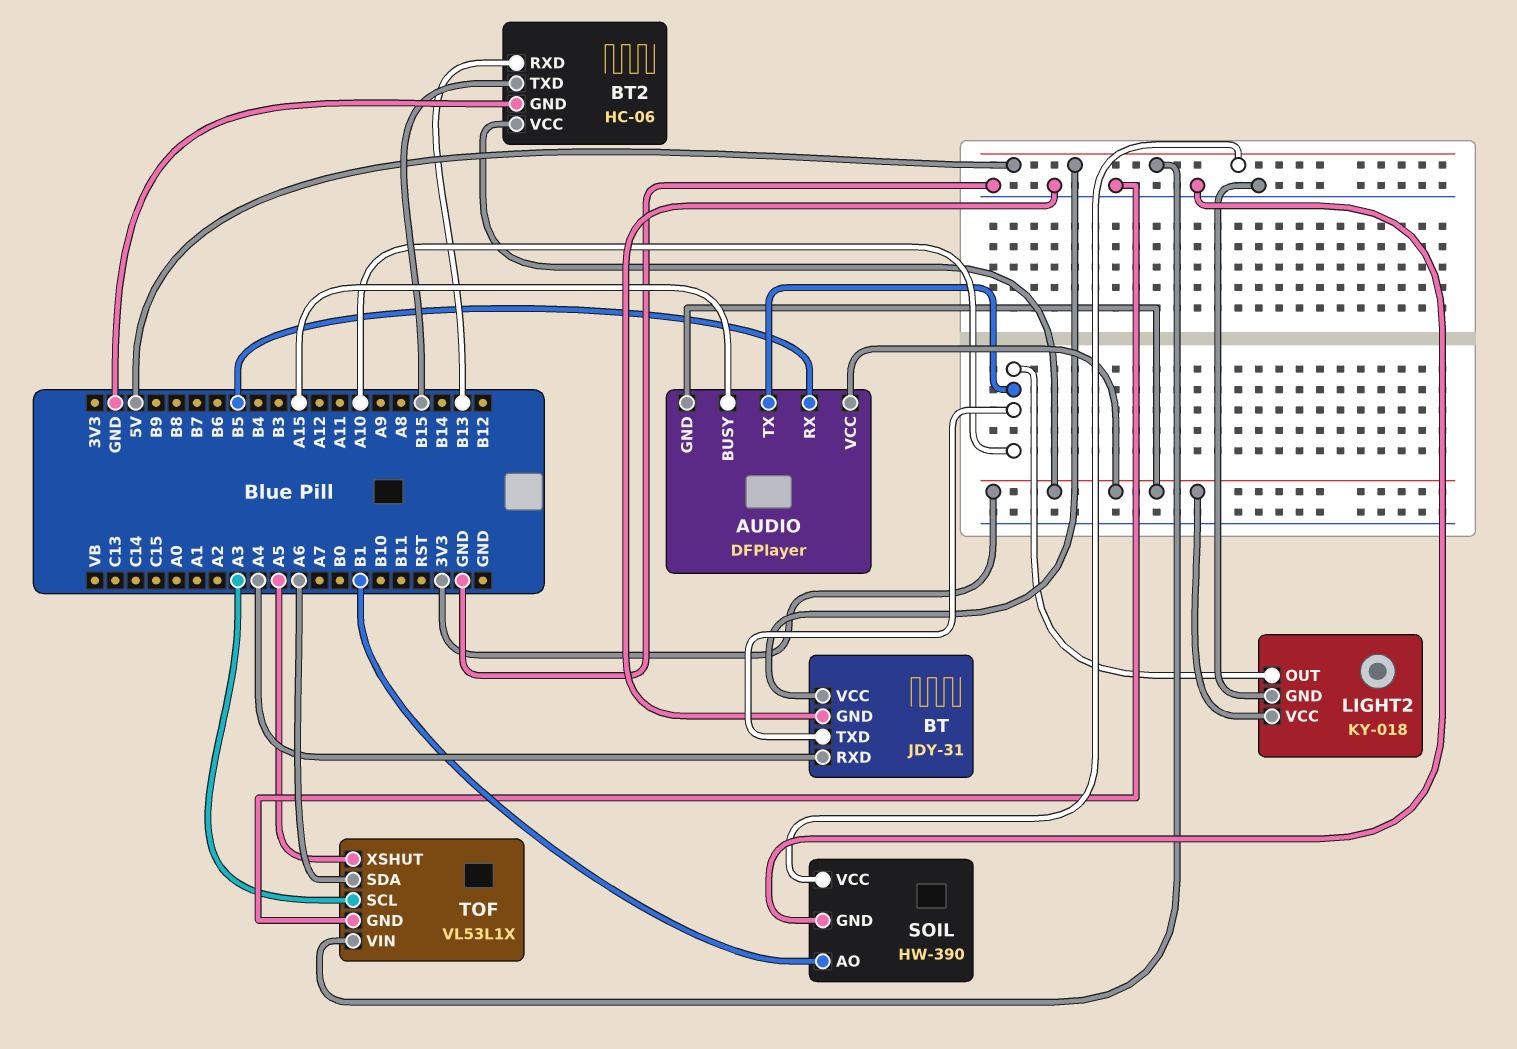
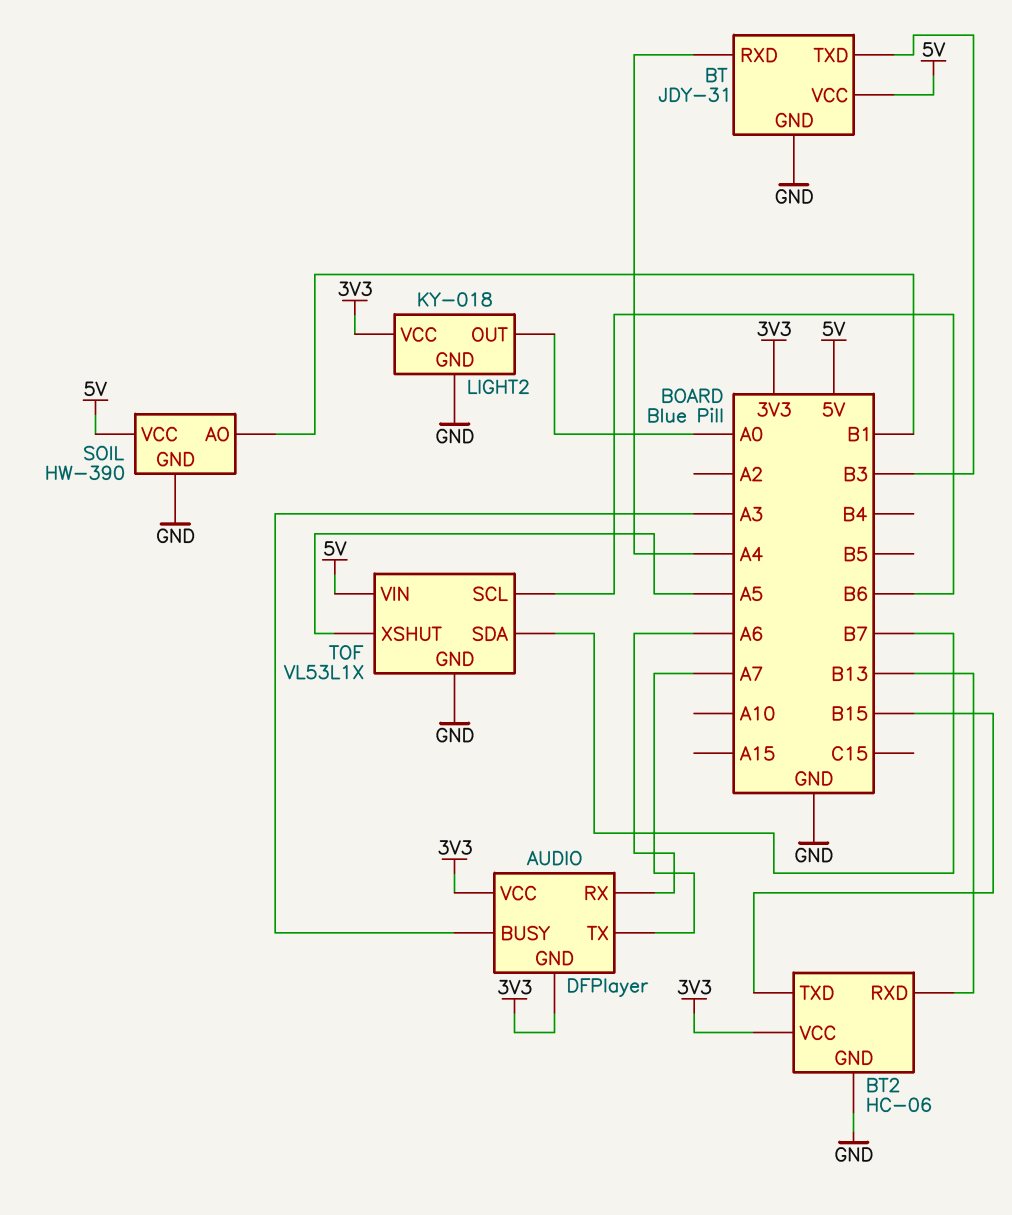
AUDIO pin BUSY: A15 -> A3
AUDIO pin RX: B5 -> A6
AUDIO pin TX: A10 -> A7
BT pin TXD: A10 -> B3
LIGHT2 pin OUT: A10 -> A0
TOF pin SCL: A3 -> B6
TOF pin SDA: A6 -> B7

